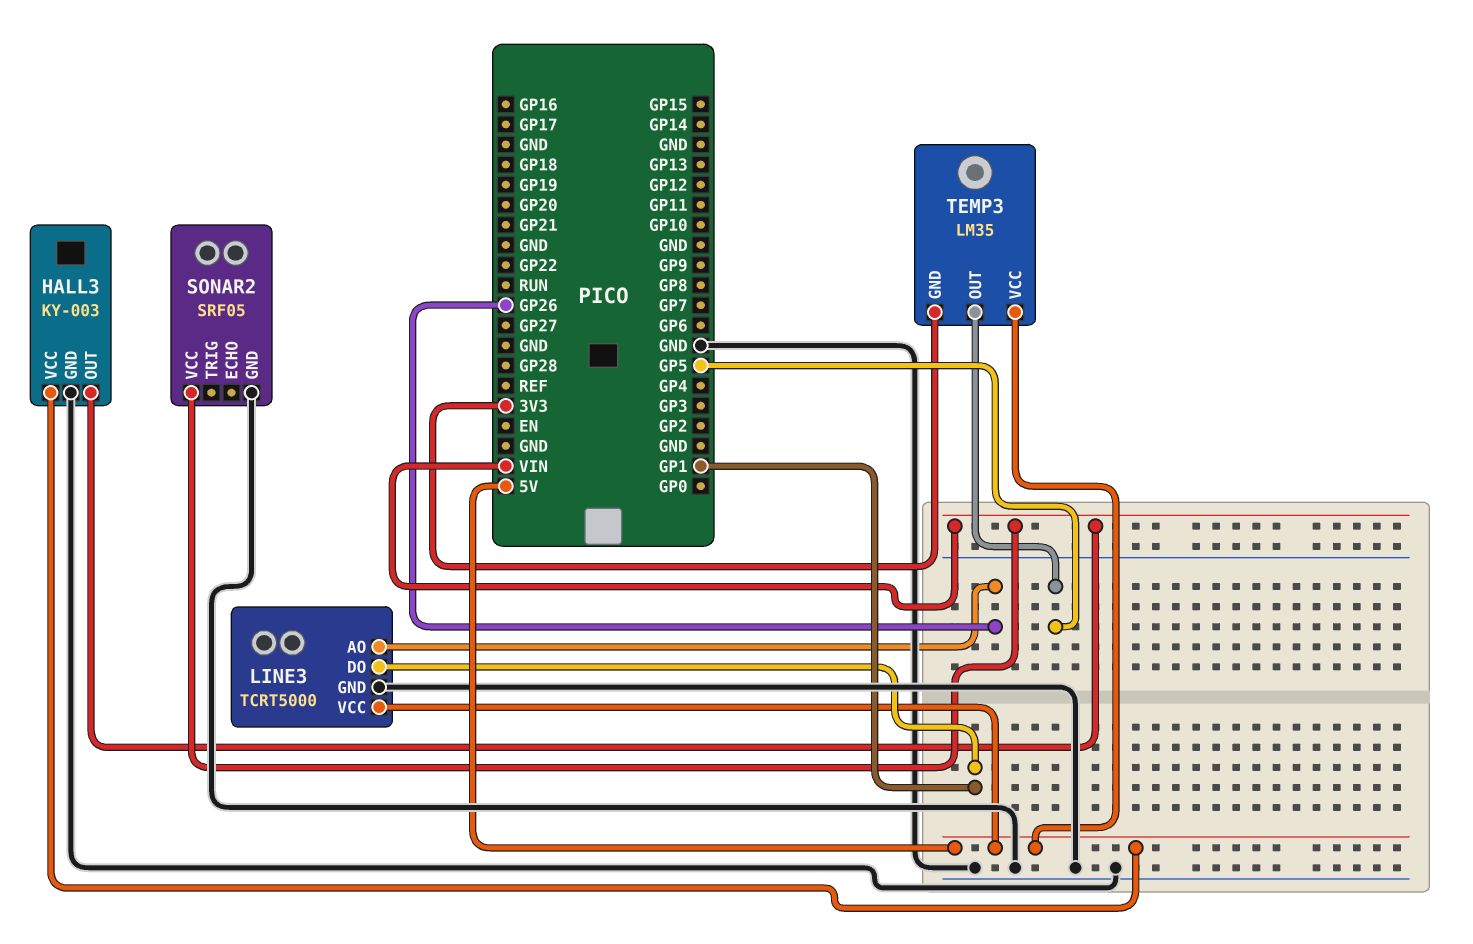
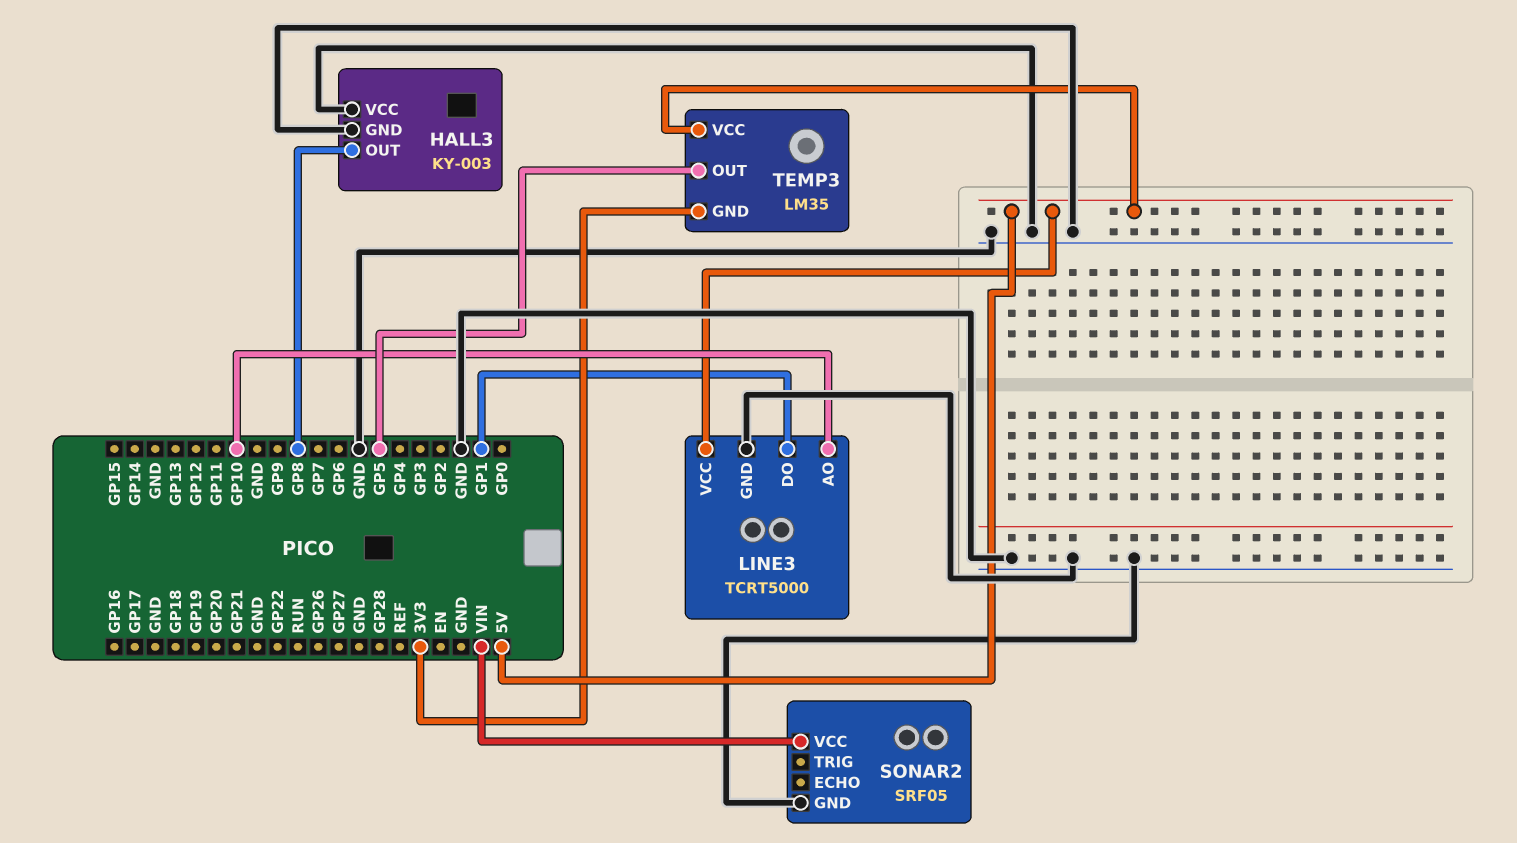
HALL3 pin OUT: VIN -> GP8
HALL3 pin VCC: 5V -> GND
LINE3 pin AO: GP26 -> GP10

